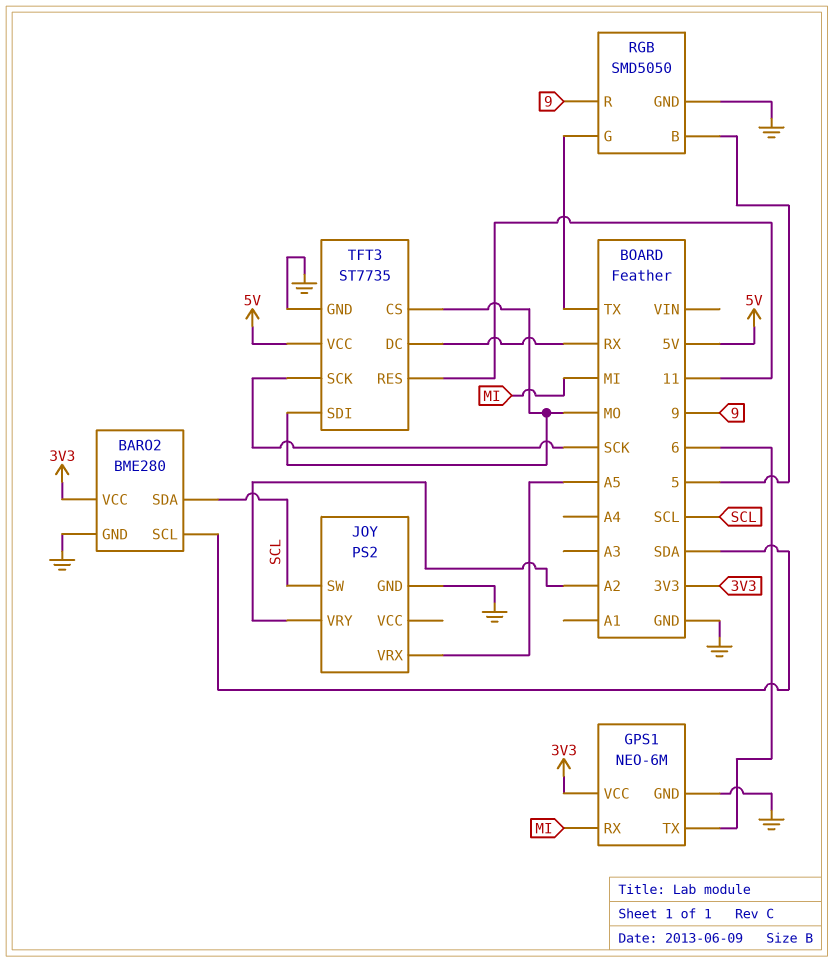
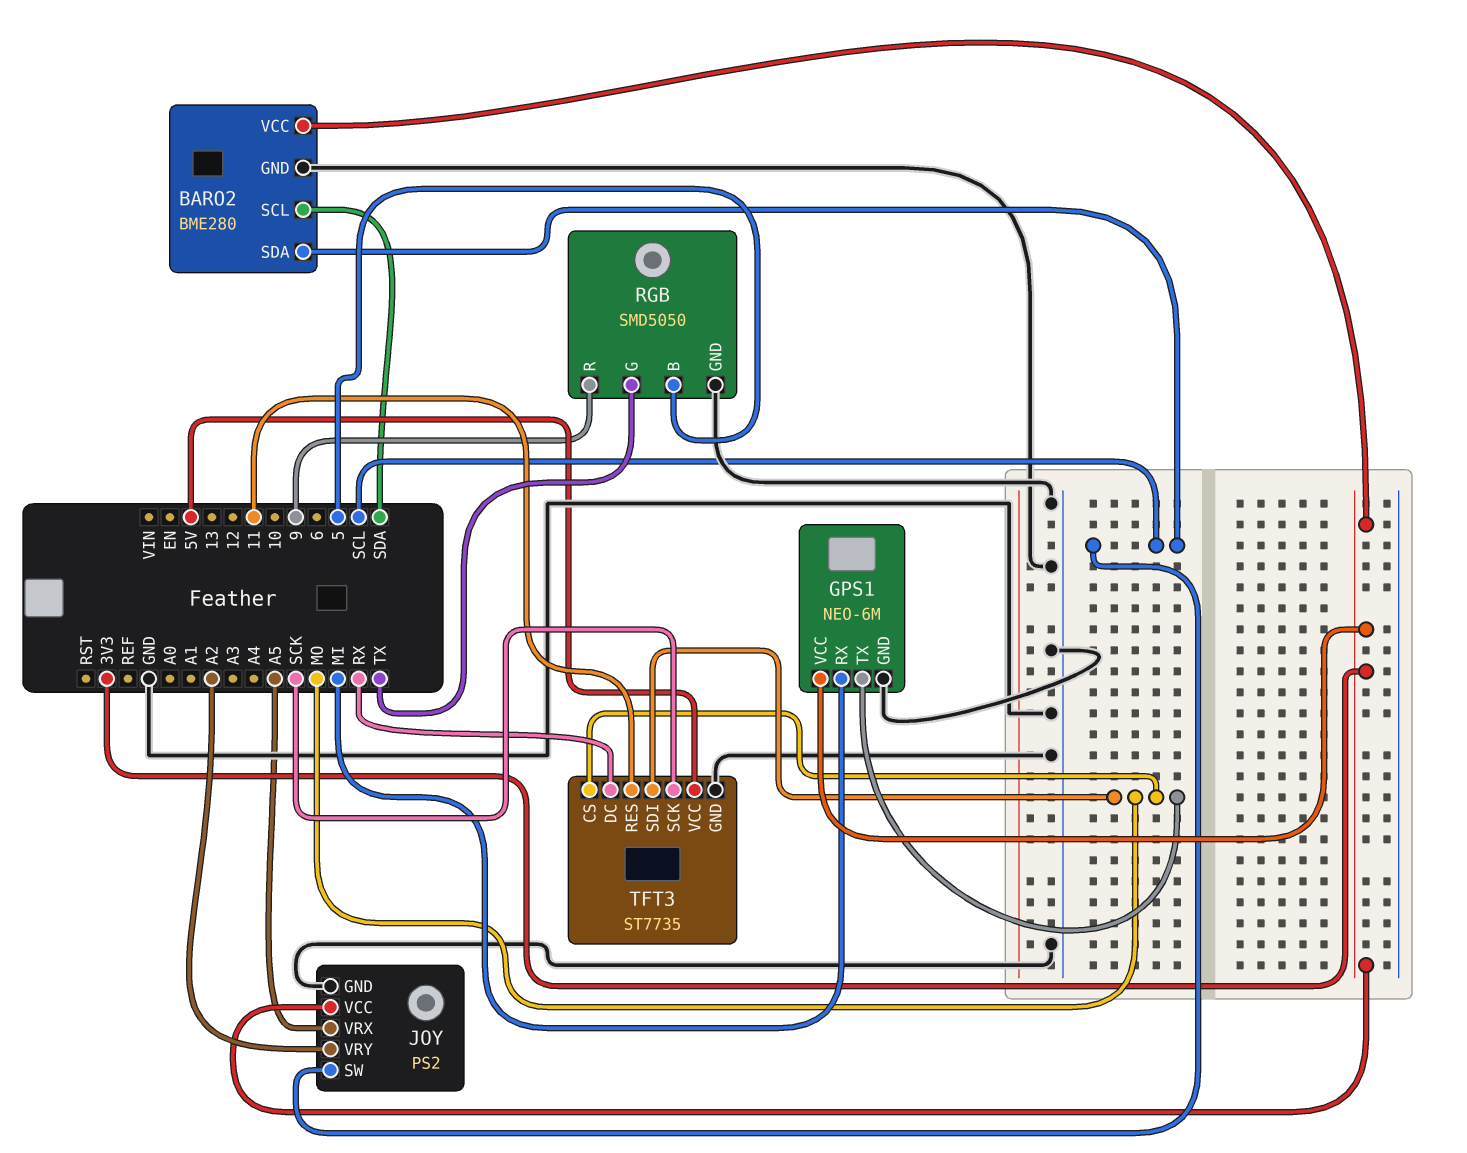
GPS1 pin TX: 6 -> MO
JOY pin VCC: none -> 3V3

